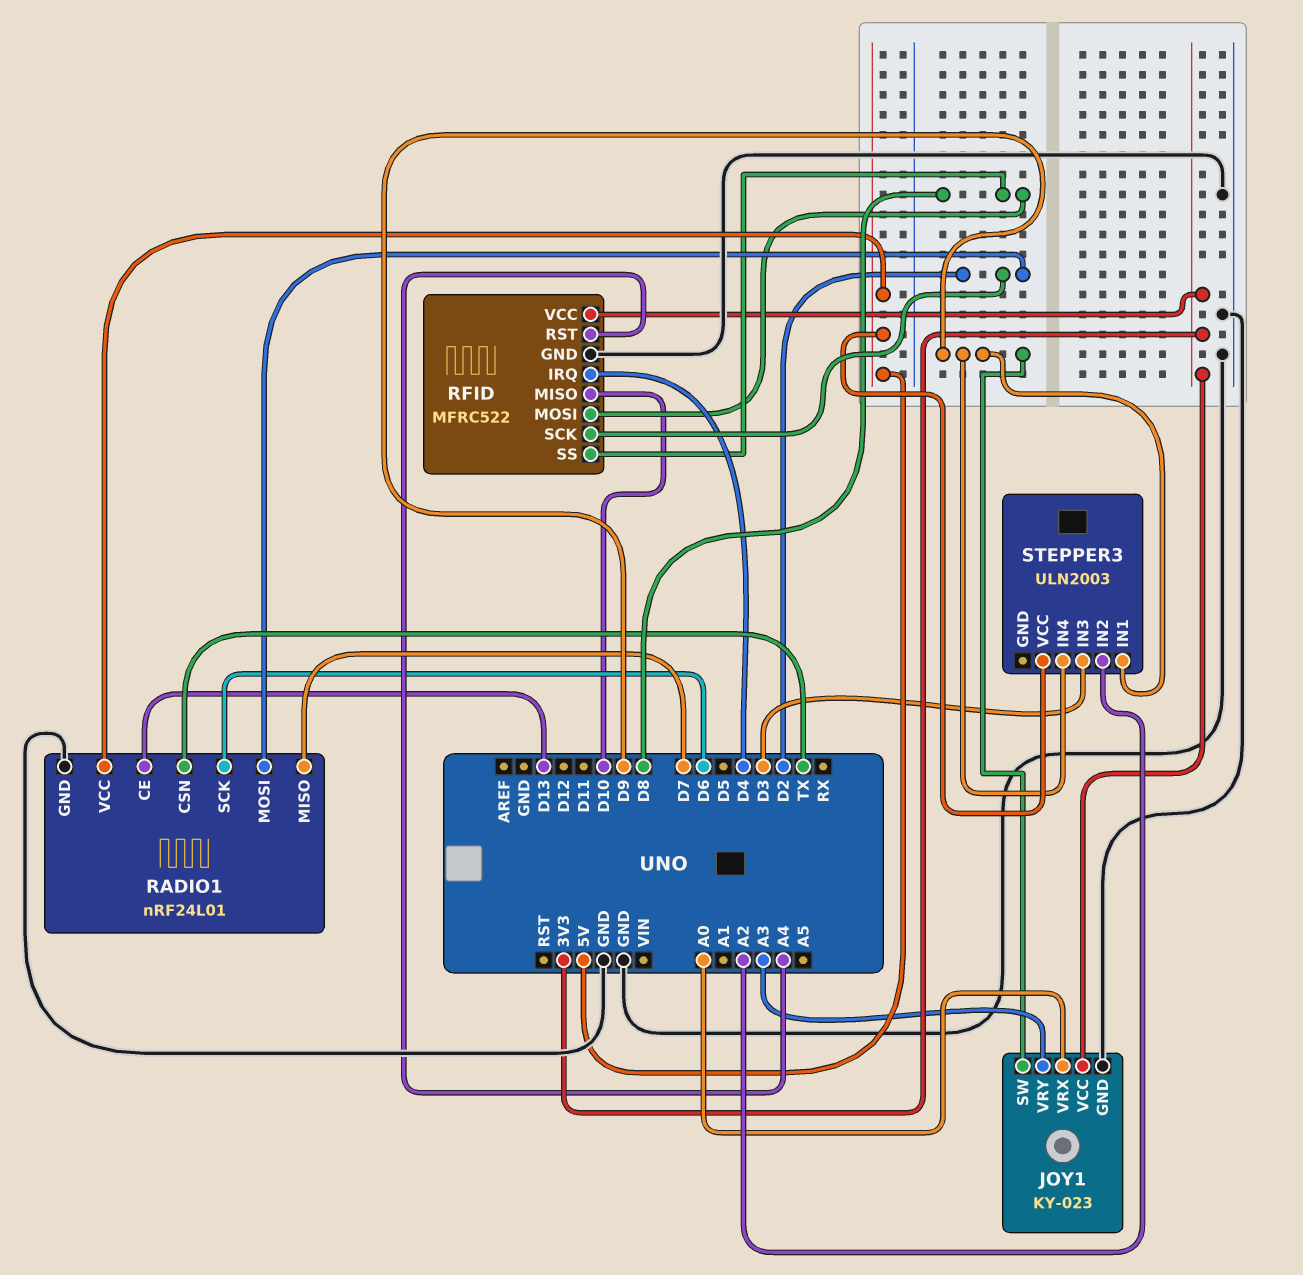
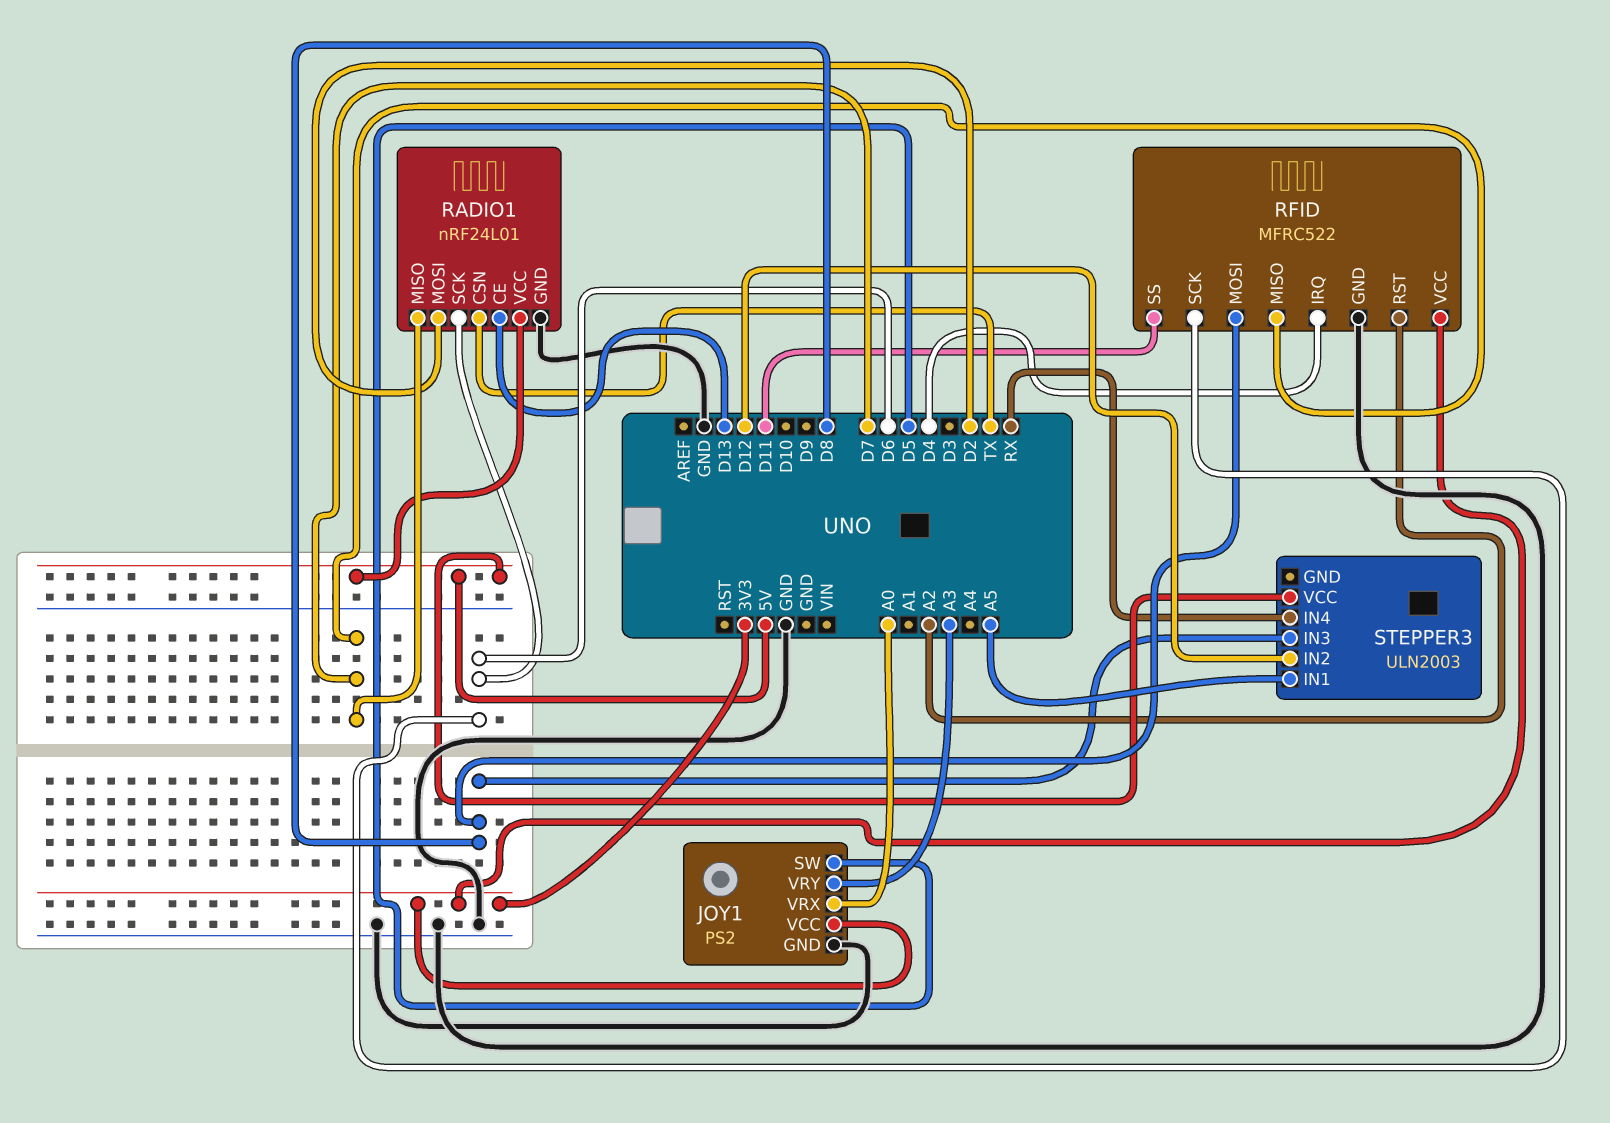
JOY1: KY-023 -> PS2
JOY1 pin SW: D9 -> D5
RFID pin MISO: D10 -> D7
RFID pin RST: A4 -> A2
RFID pin SCK: D2 -> D6
RFID pin SS: D8 -> D11
STEPPER3 pin IN1: D9 -> A5
STEPPER3 pin IN2: A2 -> D12
STEPPER3 pin IN3: D3 -> D8
STEPPER3 pin IN4: D9 -> RX

